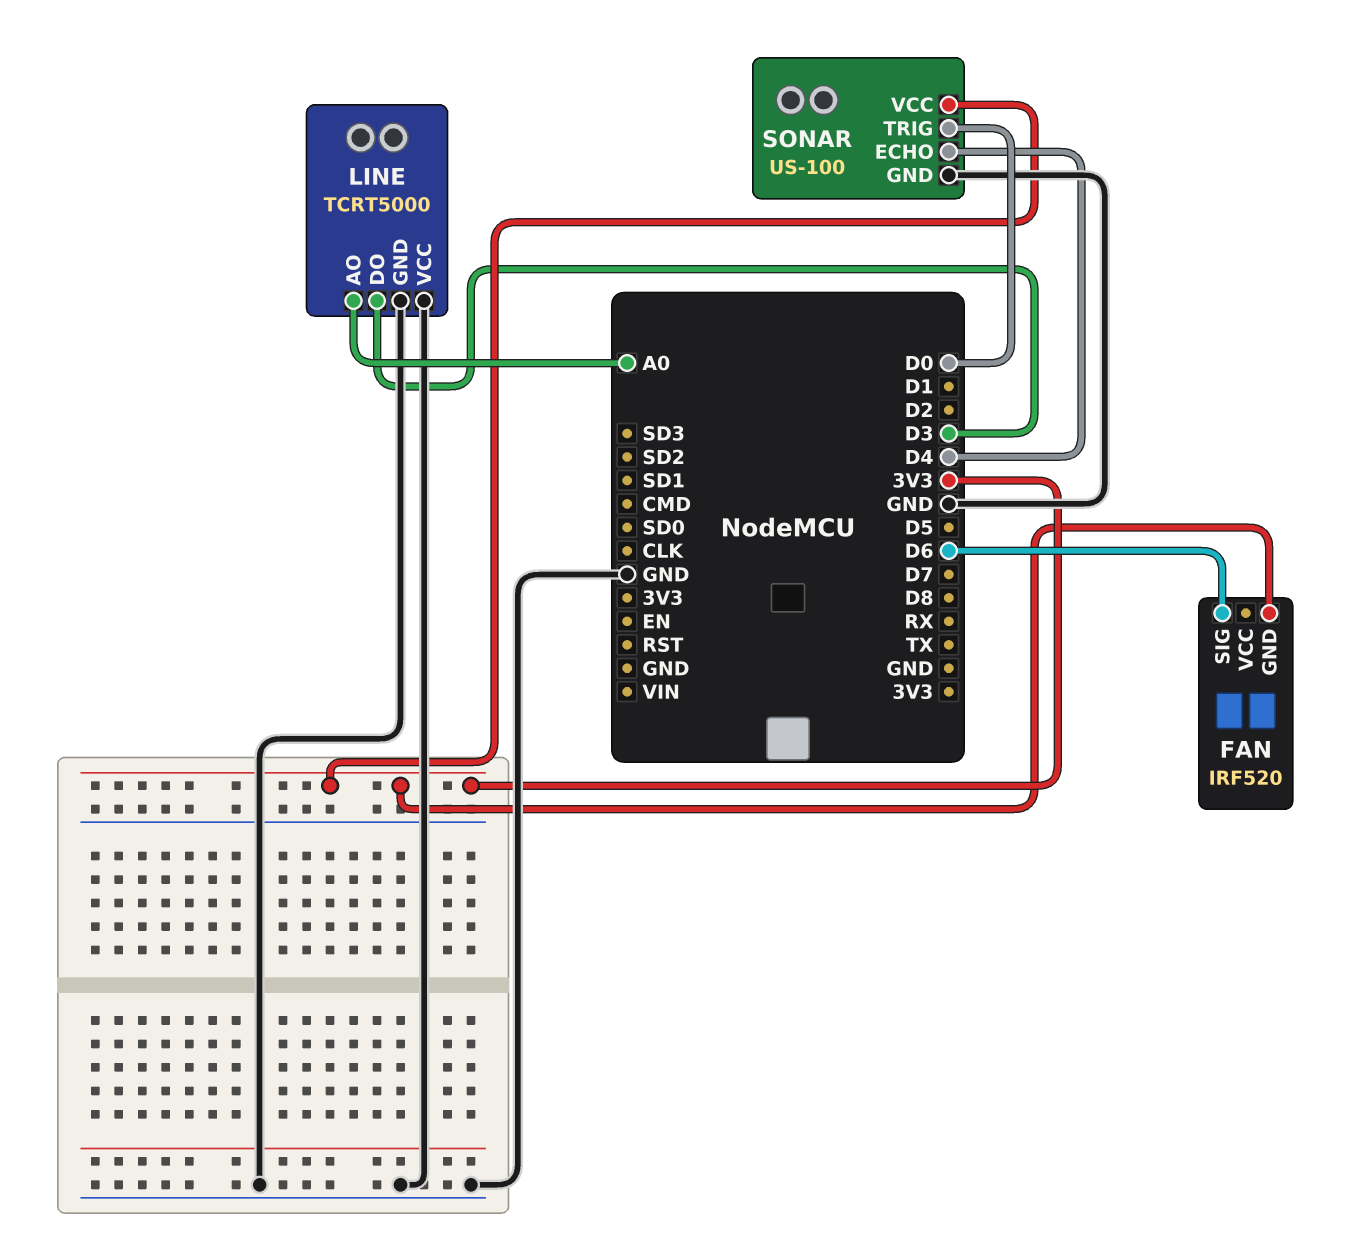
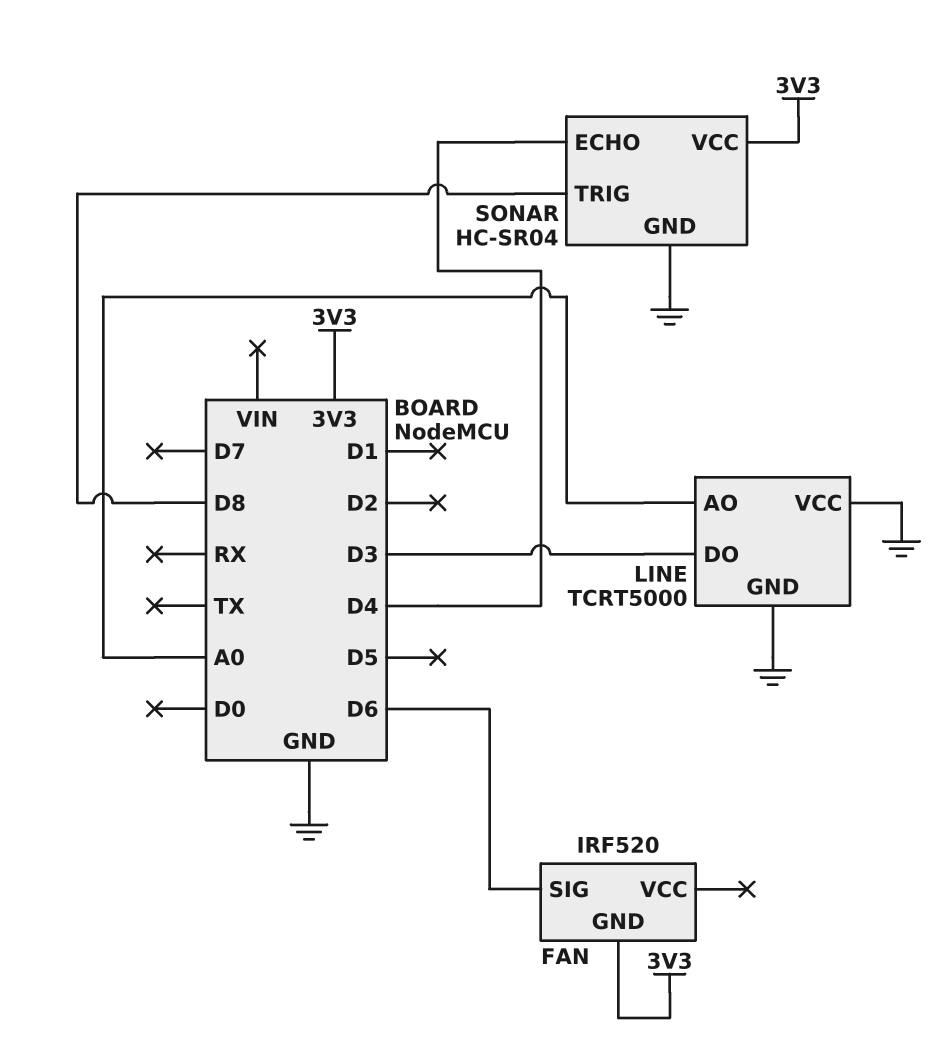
SONAR: US-100 -> HC-SR04
SONAR pin TRIG: D0 -> D8

